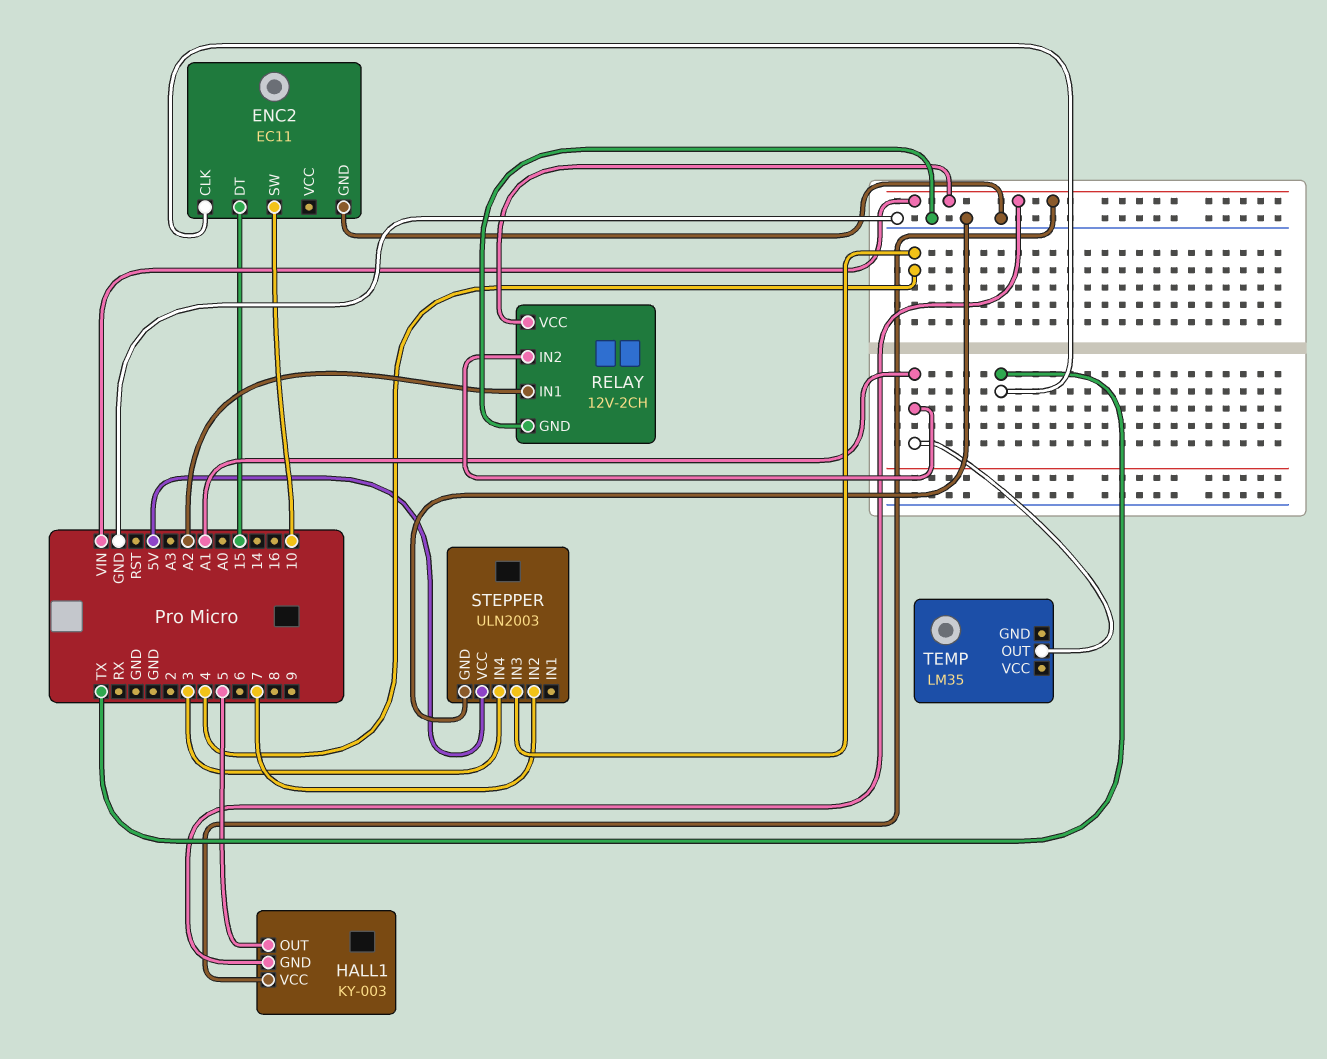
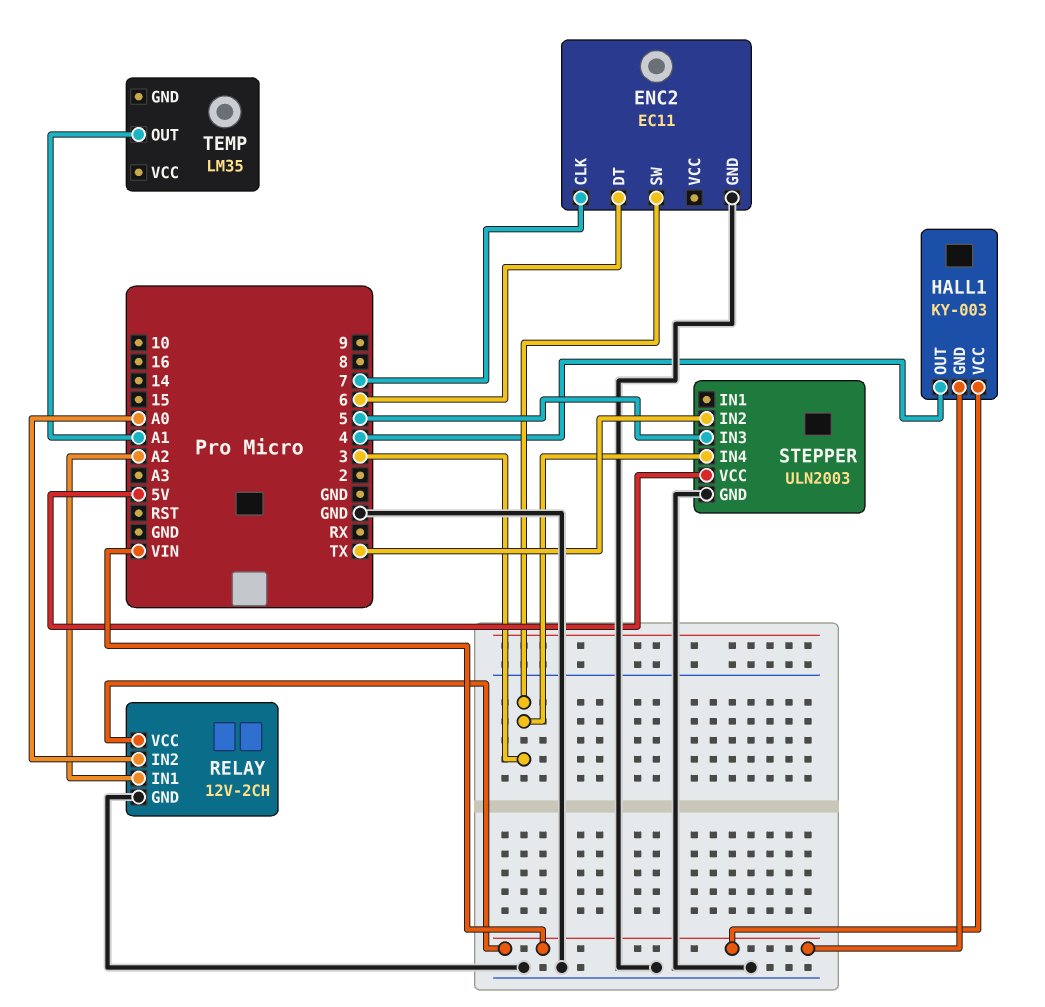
ENC2 pin CLK: TX -> 7
ENC2 pin DT: 15 -> 6
ENC2 pin SW: 10 -> 3
HALL1 pin OUT: 5 -> 4
RELAY pin IN2: A1 -> A0
STEPPER pin IN2: 7 -> TX
STEPPER pin IN3: 4 -> 5

